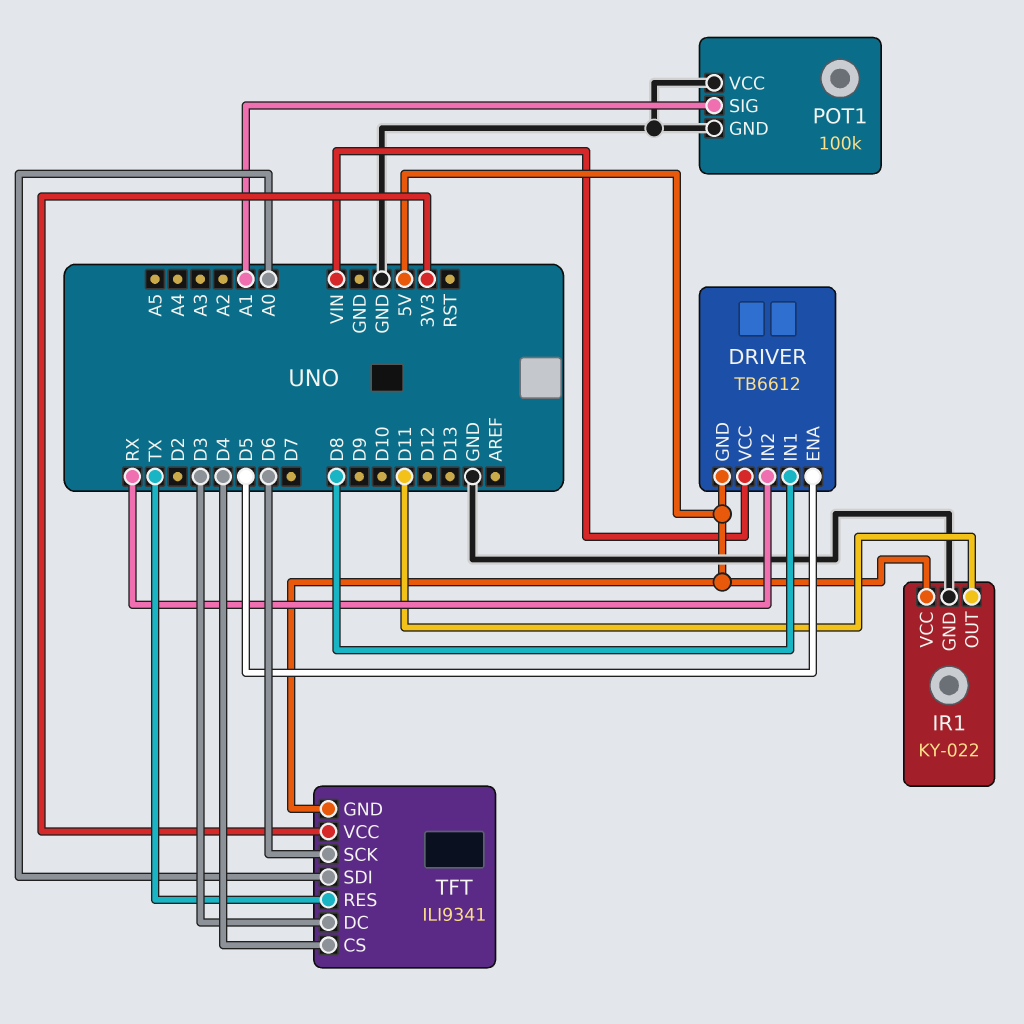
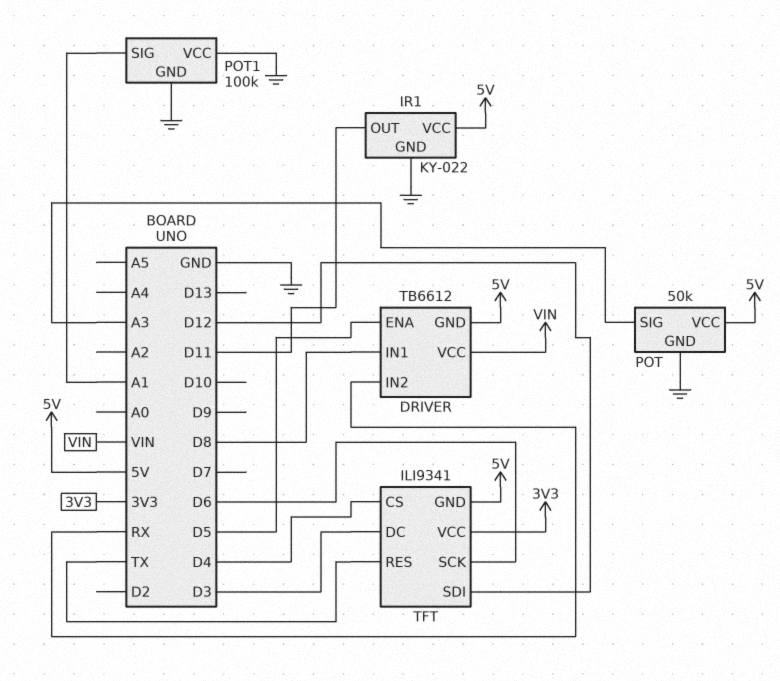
POT: none -> 50k
POT pin GND: none -> GND
POT pin SIG: none -> A3
POT pin VCC: none -> 5V
TFT pin SDI: A0 -> D12

